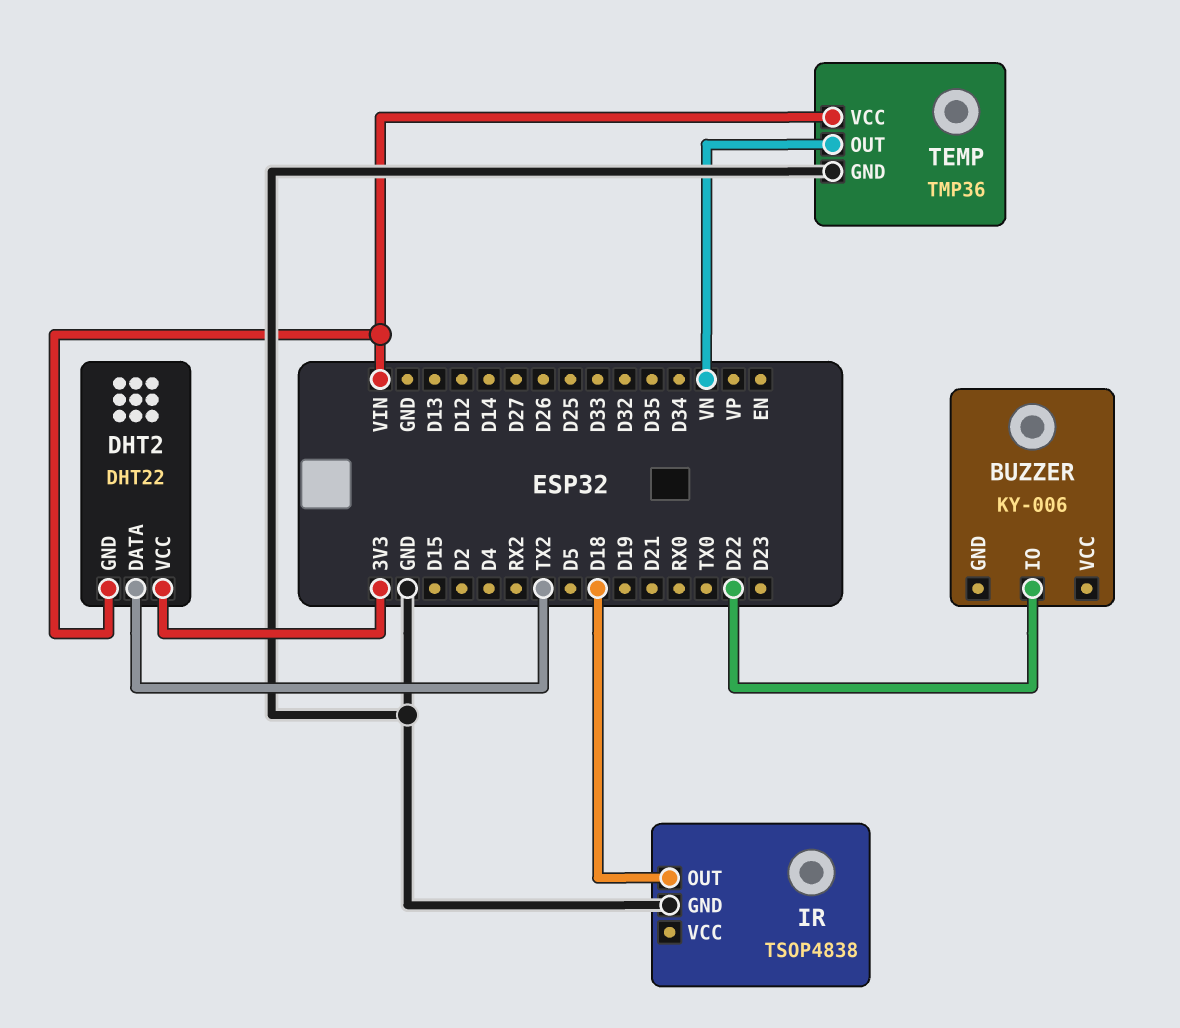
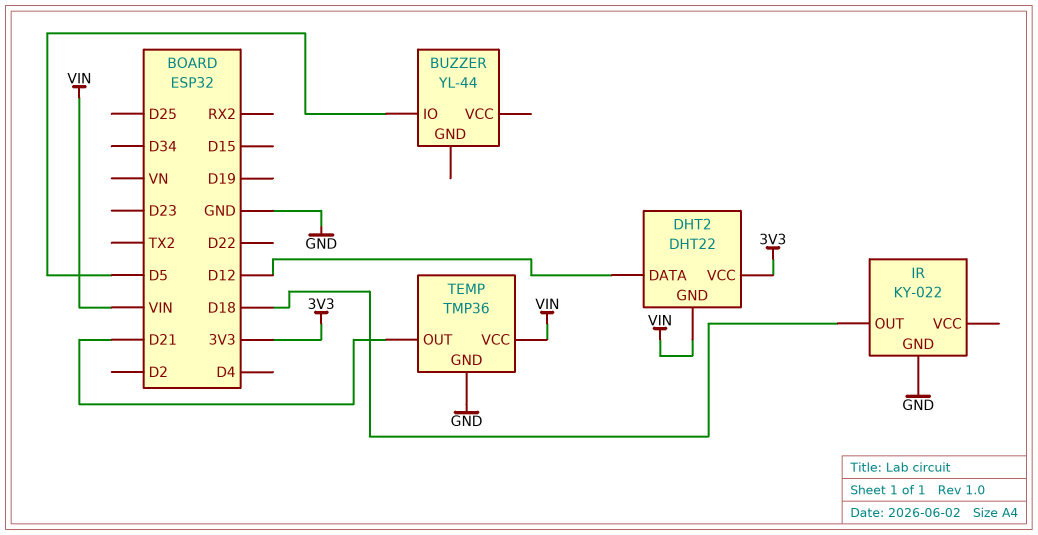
BUZZER: KY-006 -> YL-44
BUZZER pin IO: D22 -> D5
DHT2 pin DATA: TX2 -> D12
IR: TSOP4838 -> KY-022
TEMP pin OUT: VN -> D21

